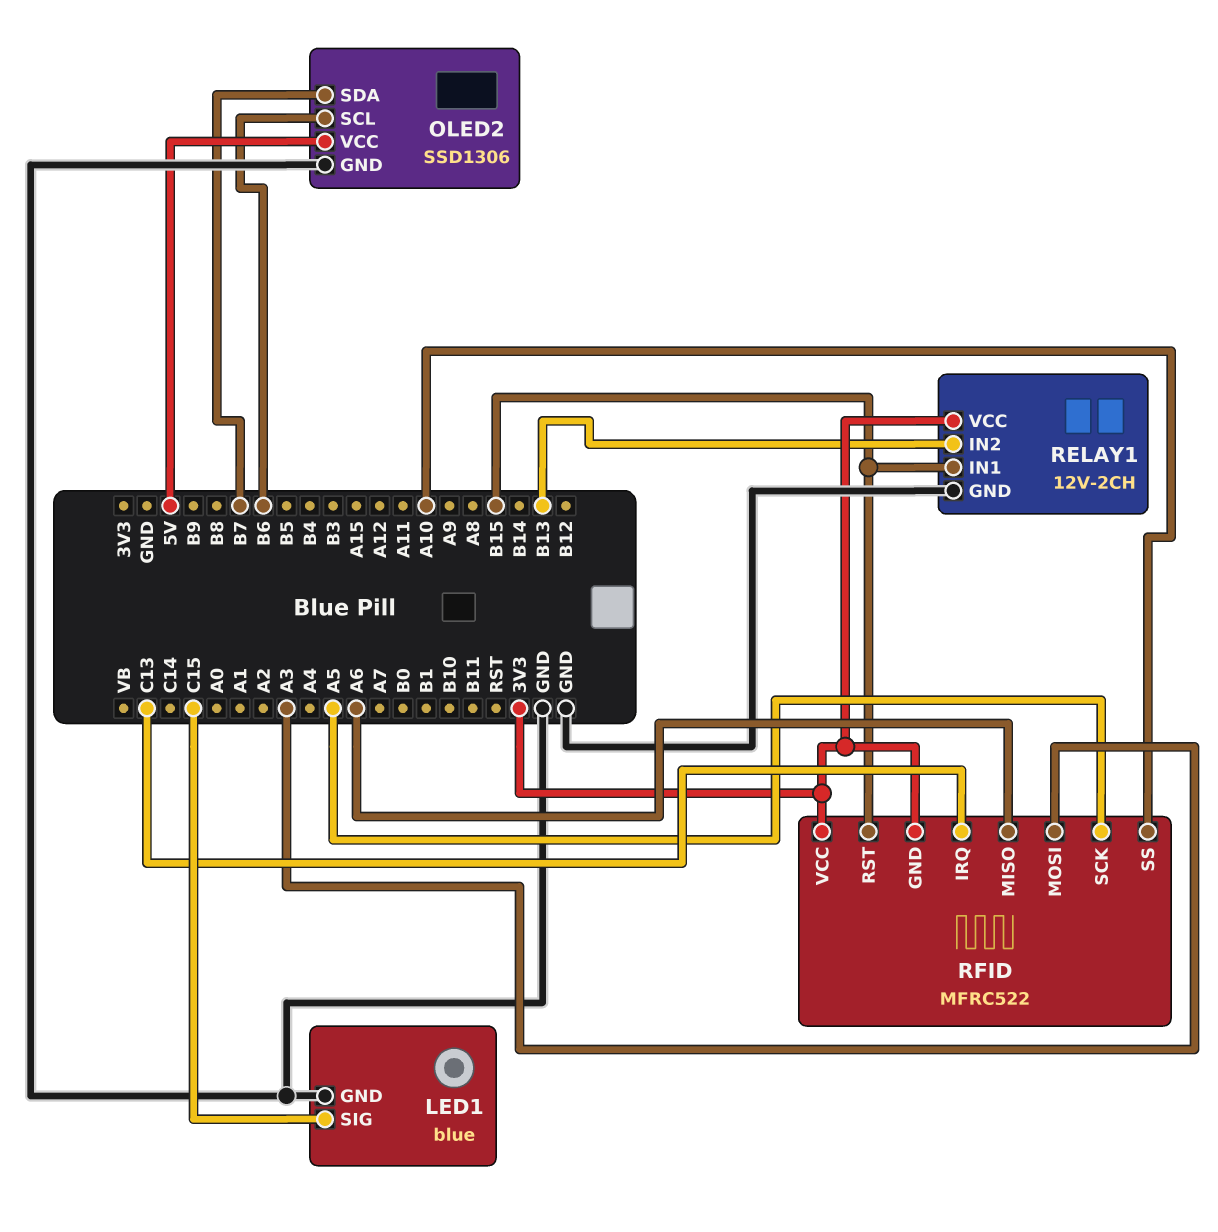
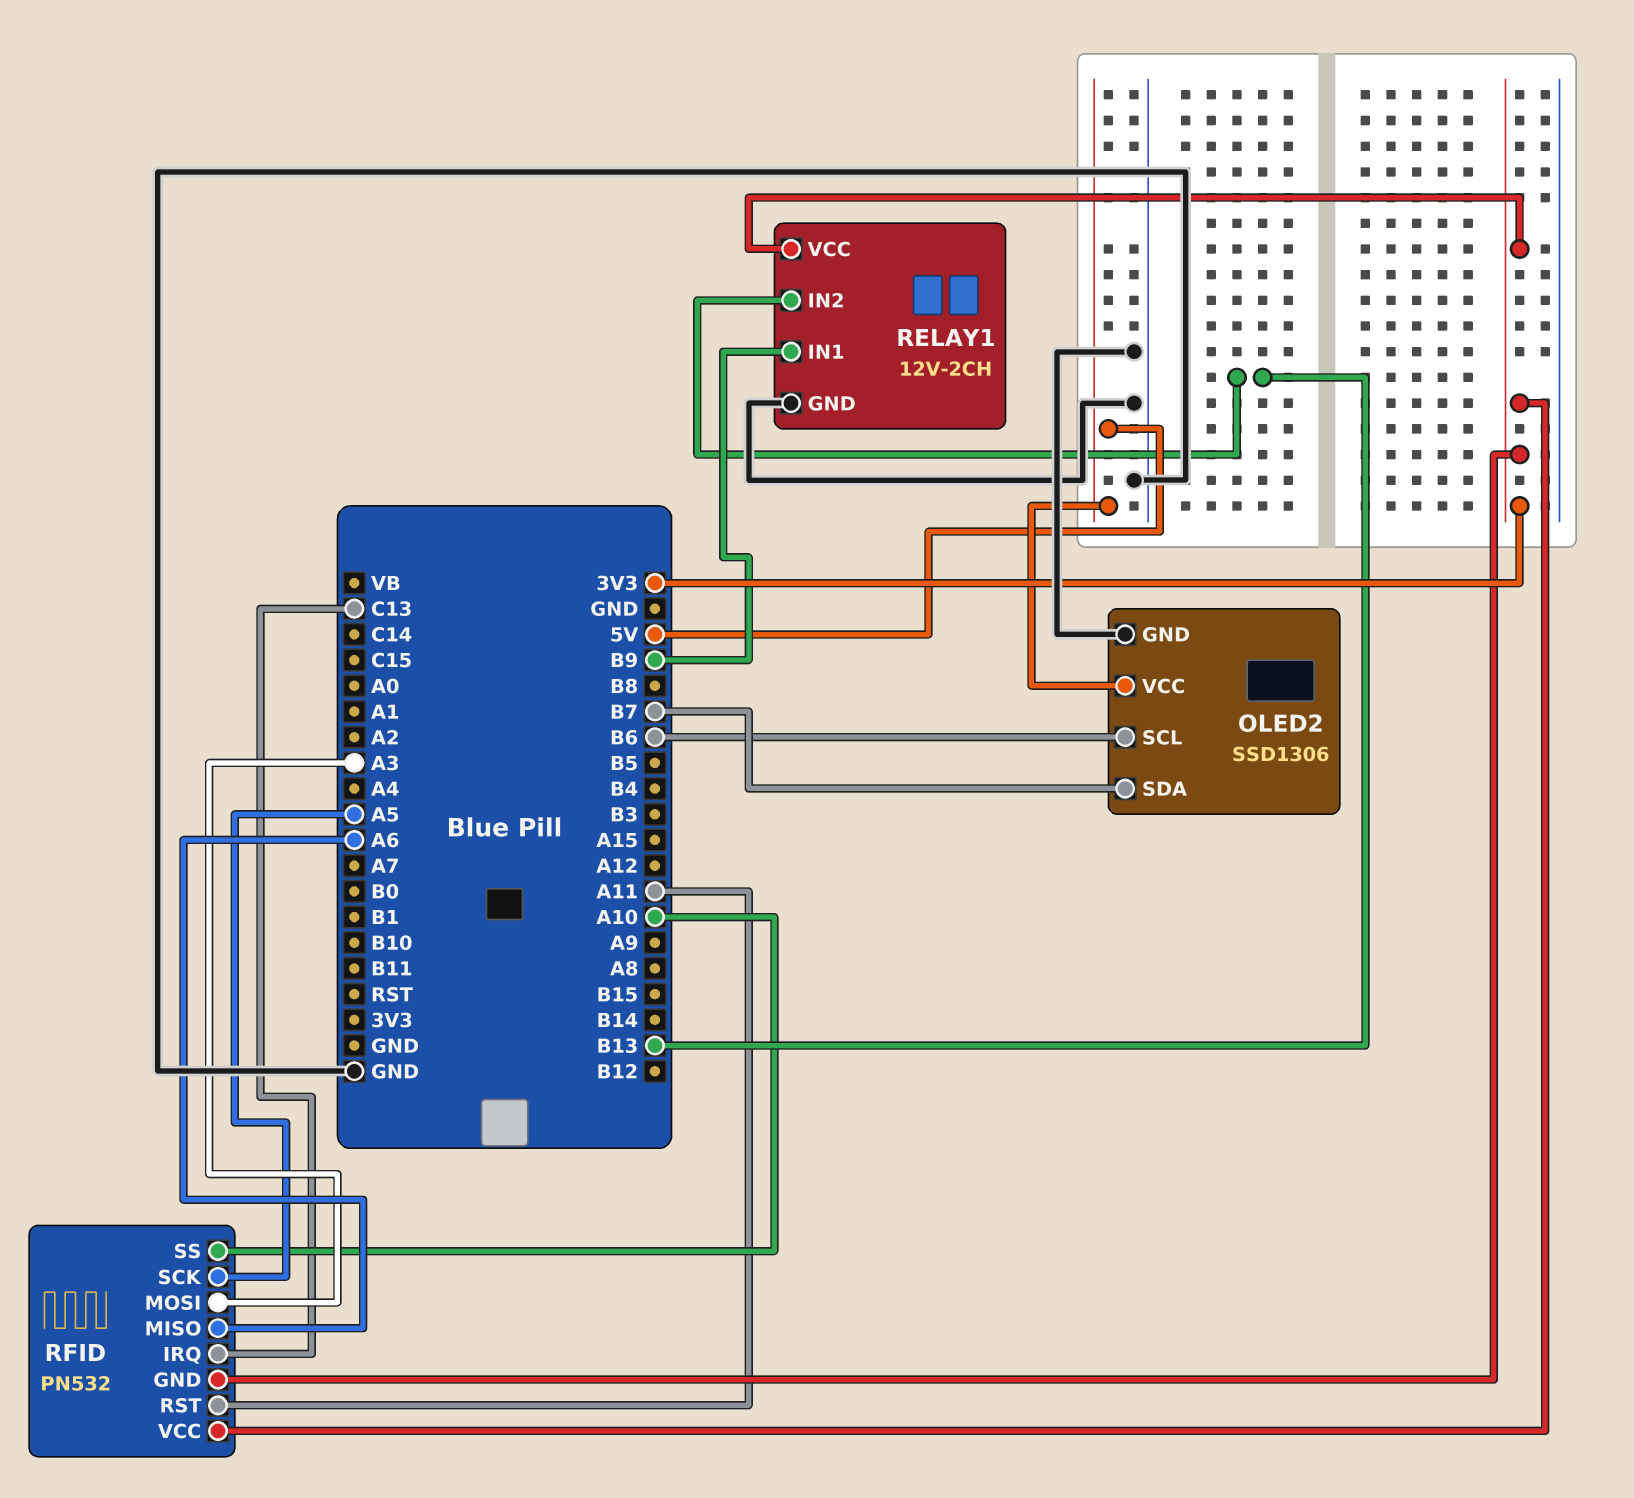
LED1: blue -> none
LED1 pin GND: GND -> none
LED1 pin SIG: C15 -> none
RELAY1 pin IN1: B15 -> B9
RFID: MFRC522 -> PN532
RFID pin RST: B15 -> A11

